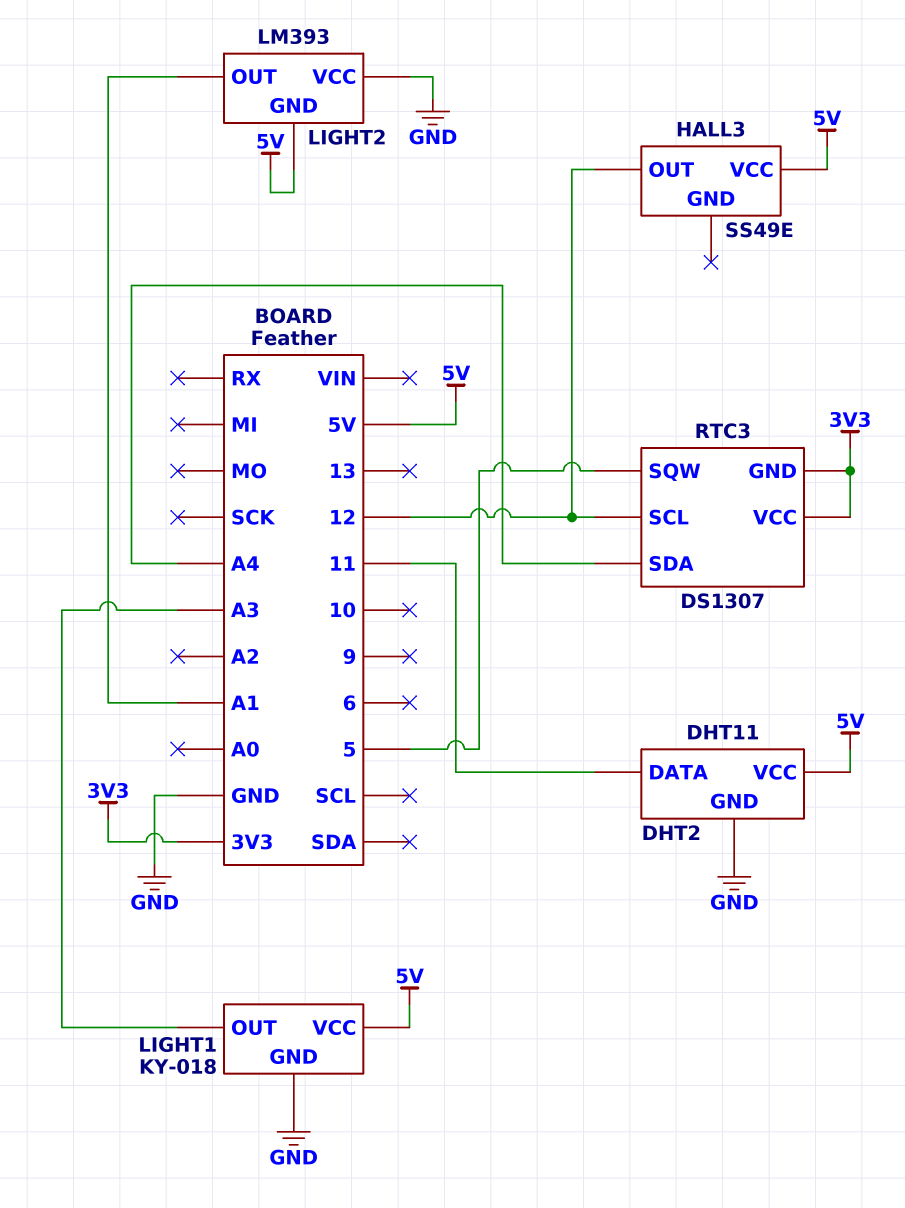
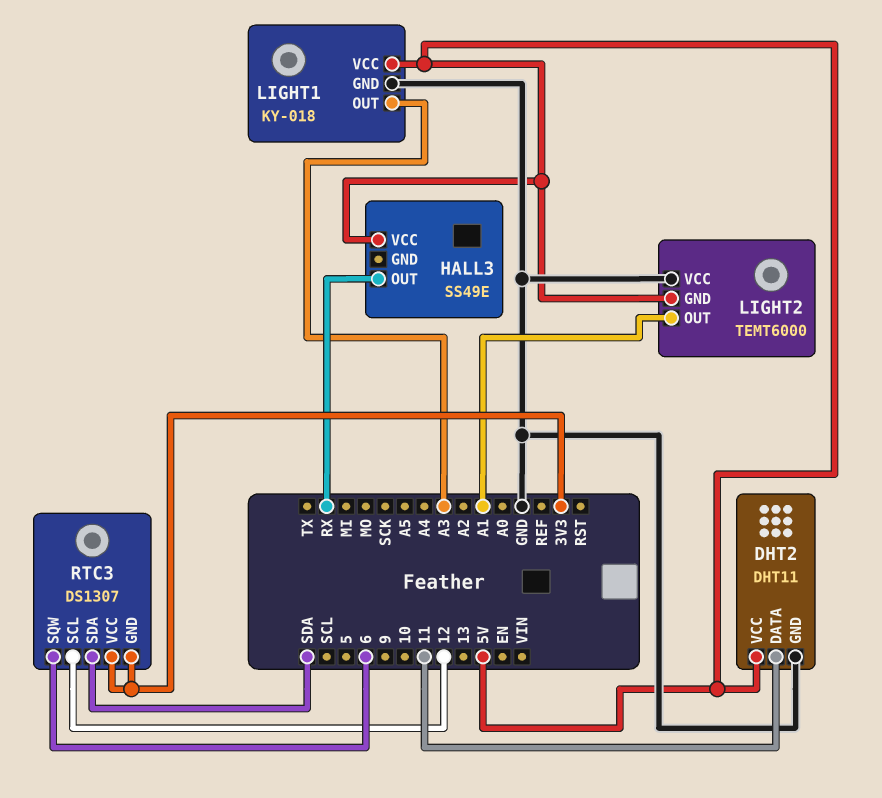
HALL3 pin OUT: 12 -> RX
LIGHT2: LM393 -> TEMT6000
RTC3 pin SDA: A4 -> SDA
RTC3 pin SQW: 5 -> 6

